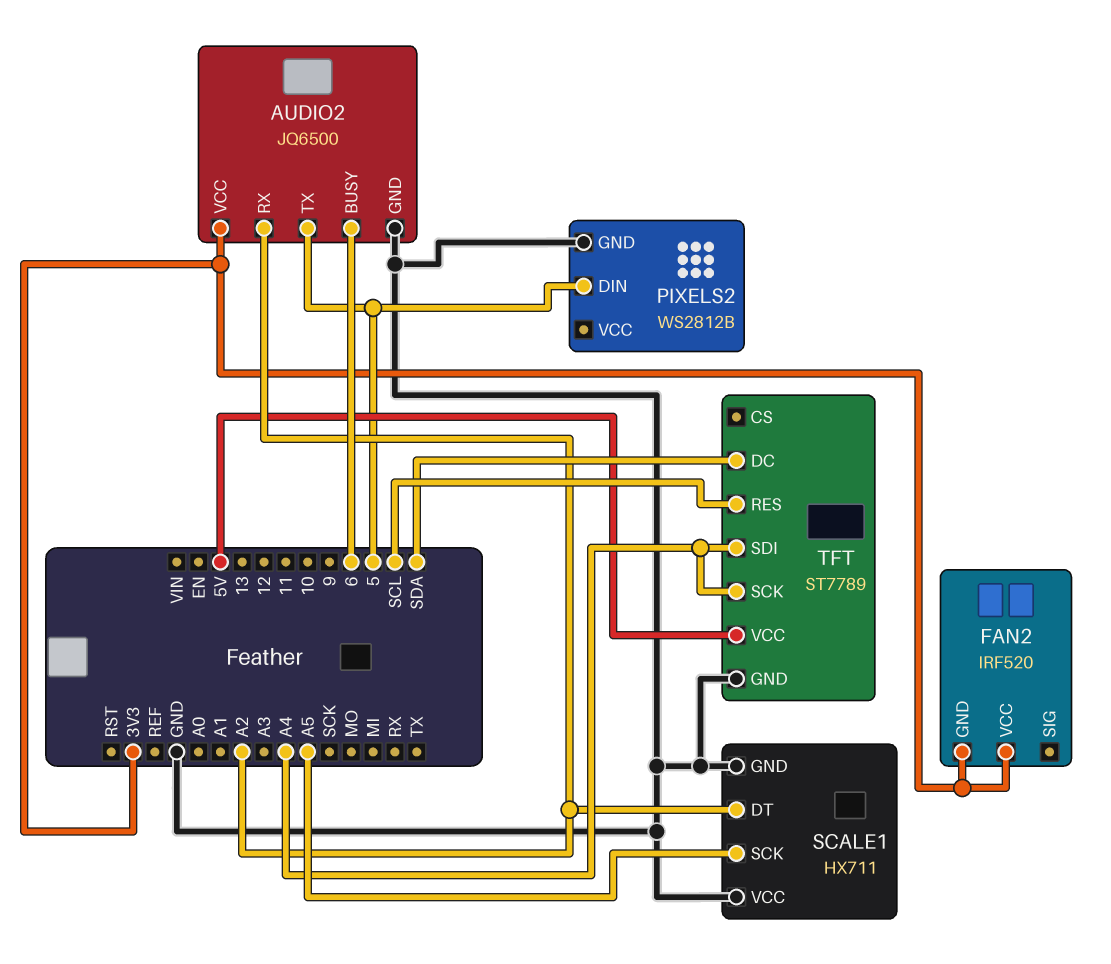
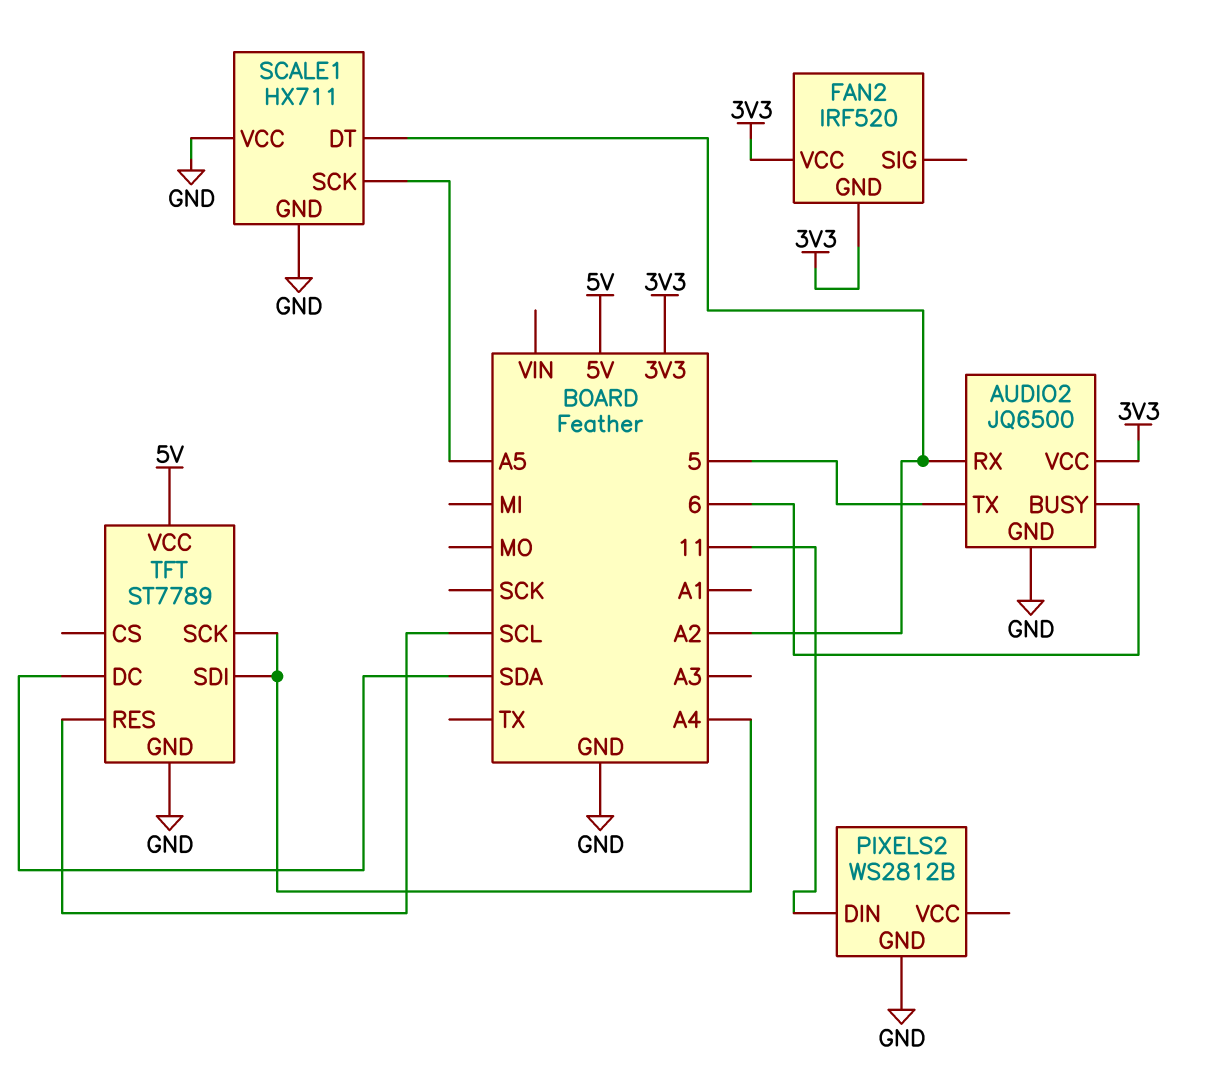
PIXELS2 pin DIN: 5 -> 11

